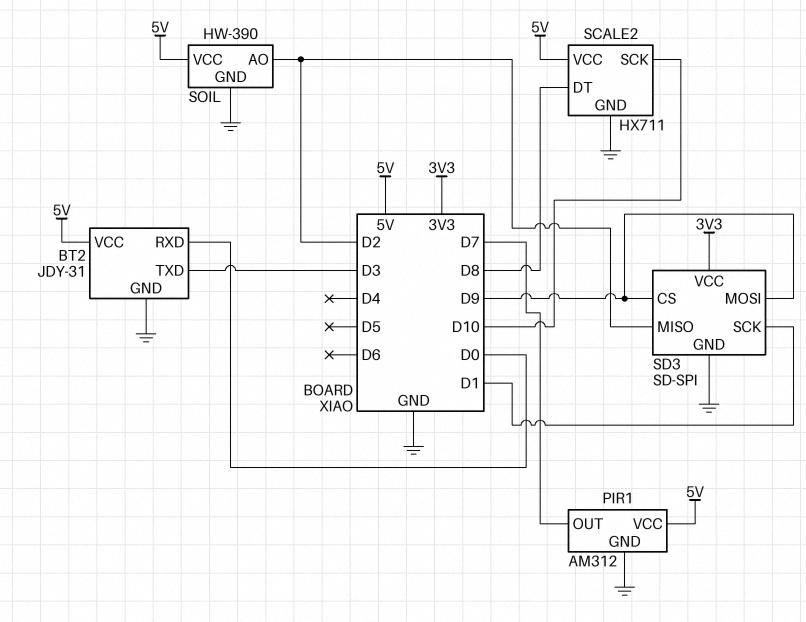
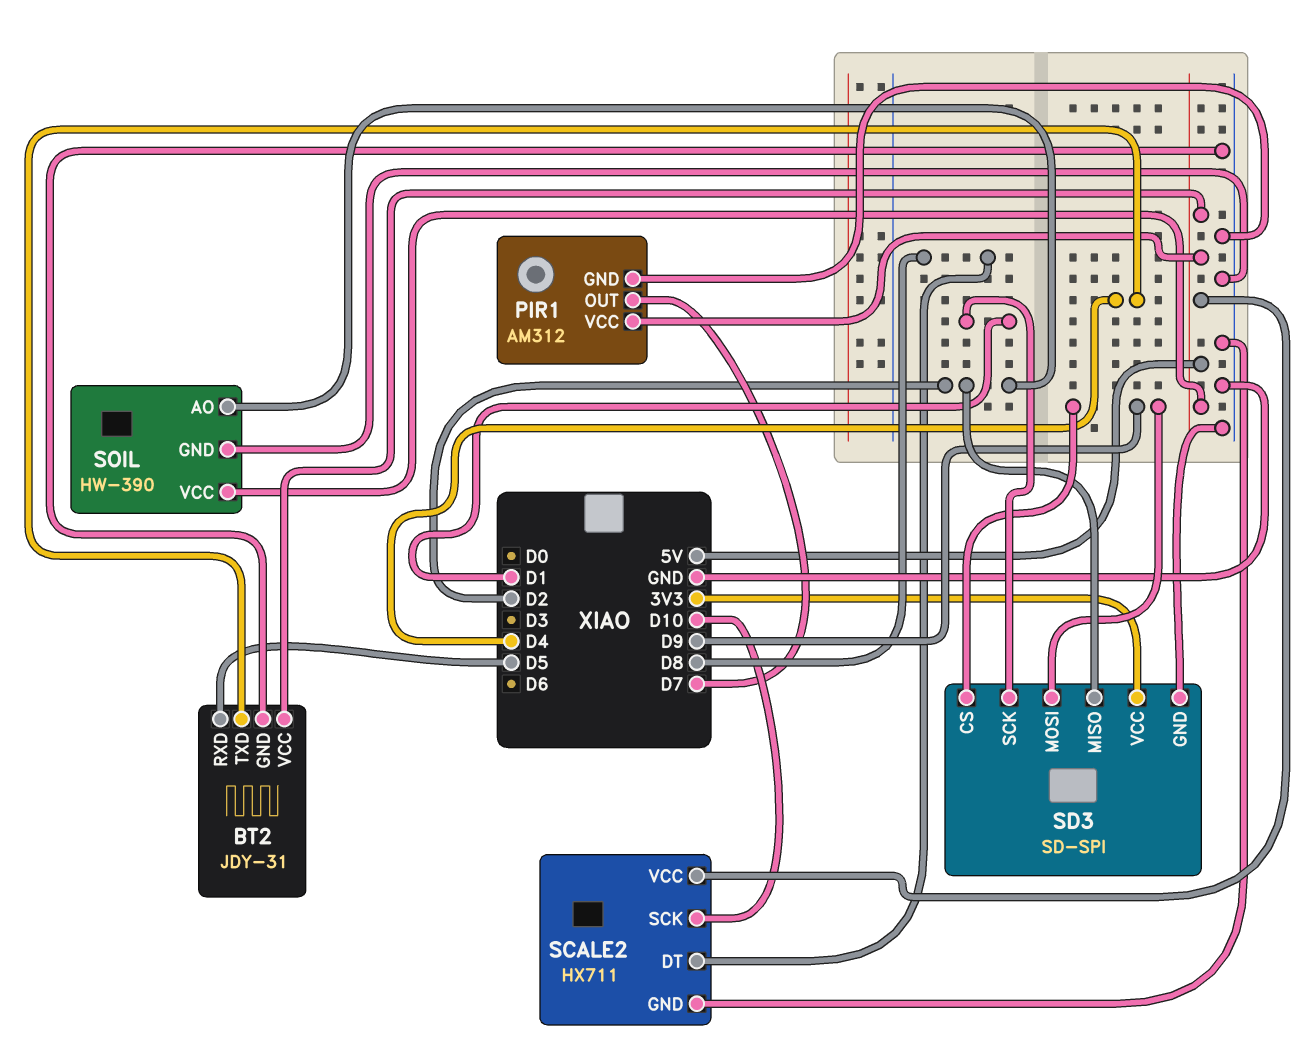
BT2 pin RXD: D0 -> D5
BT2 pin TXD: D3 -> D4

